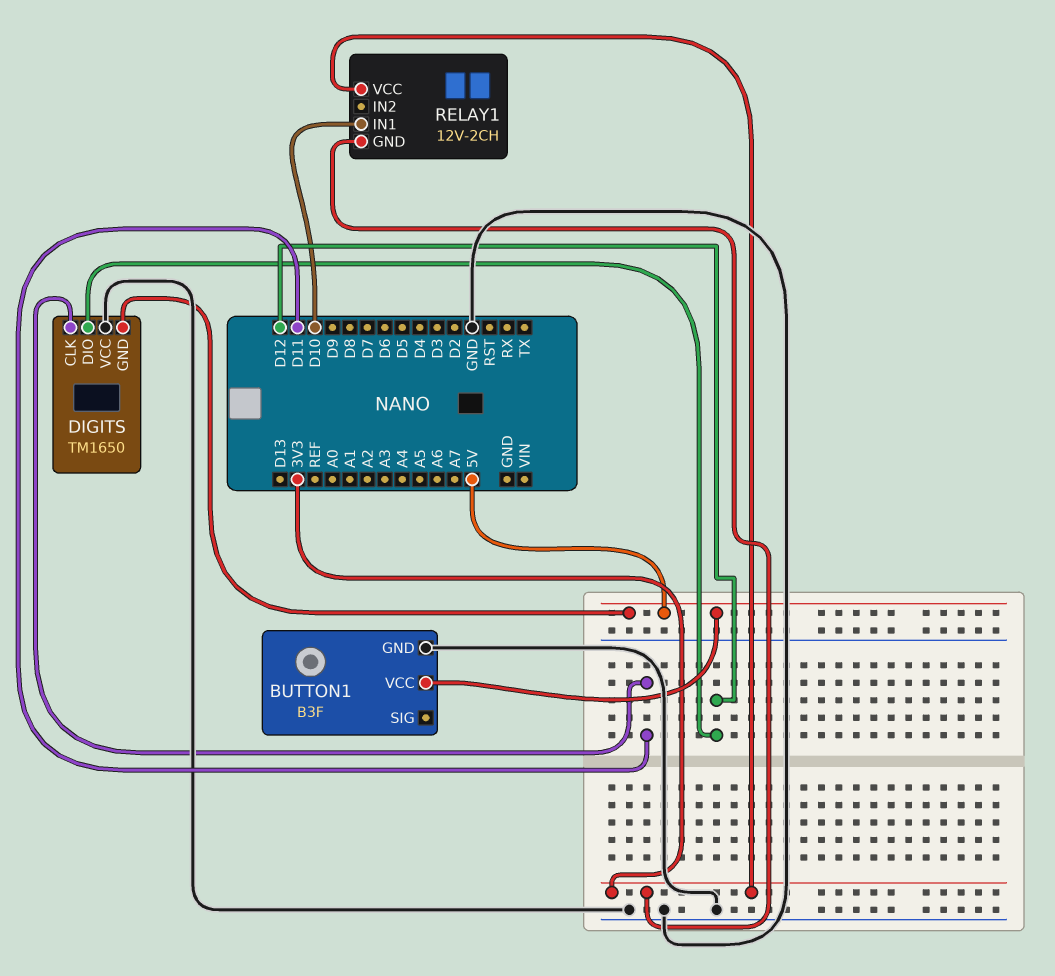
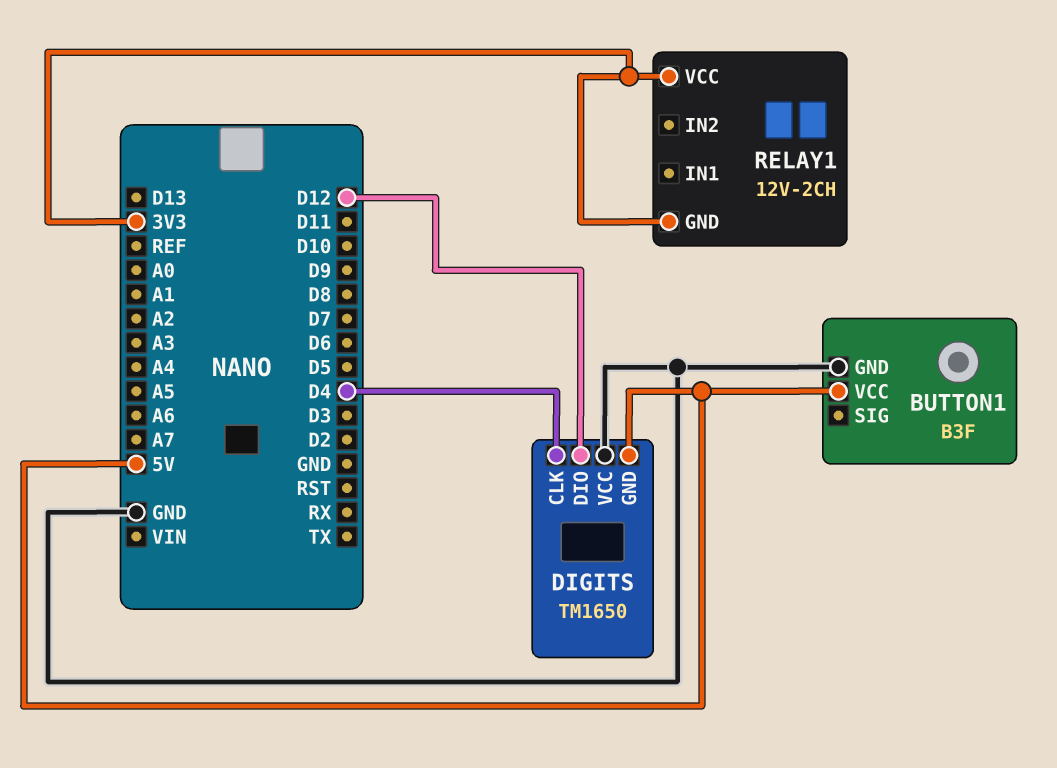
DIGITS pin CLK: D11 -> D4
RELAY1 pin IN1: D10 -> none

